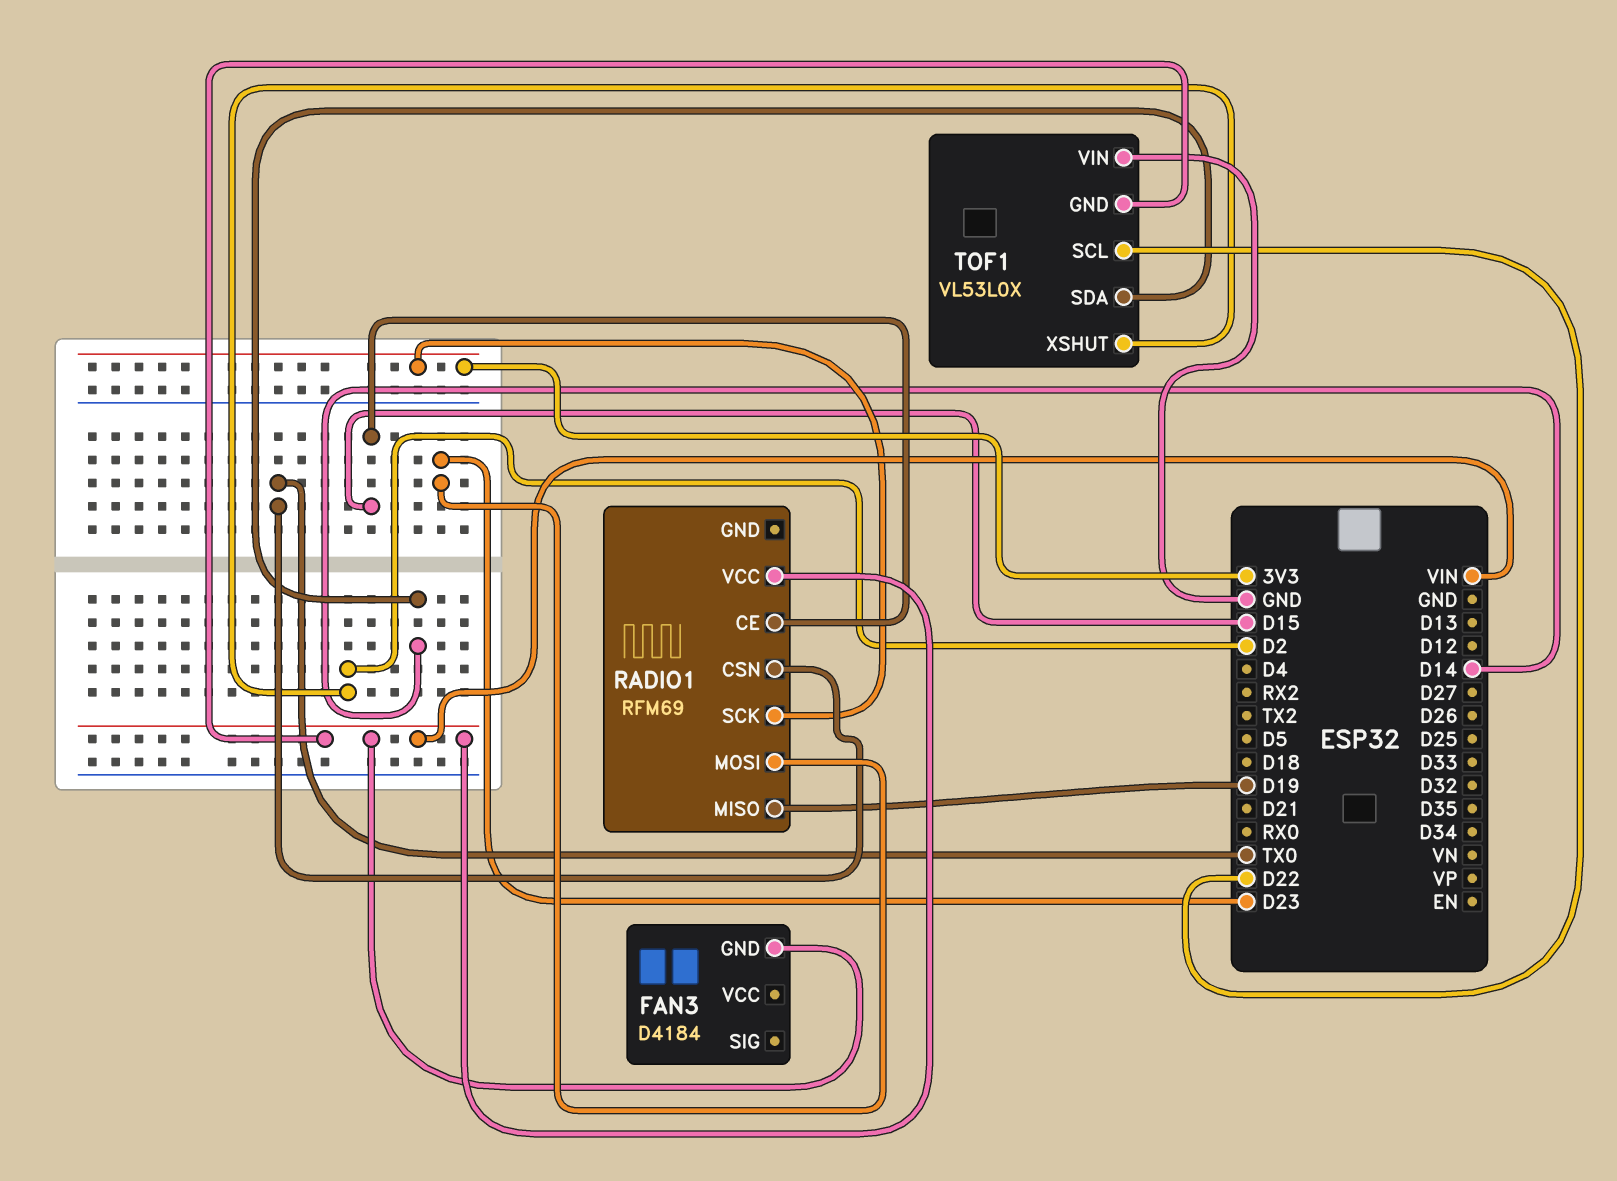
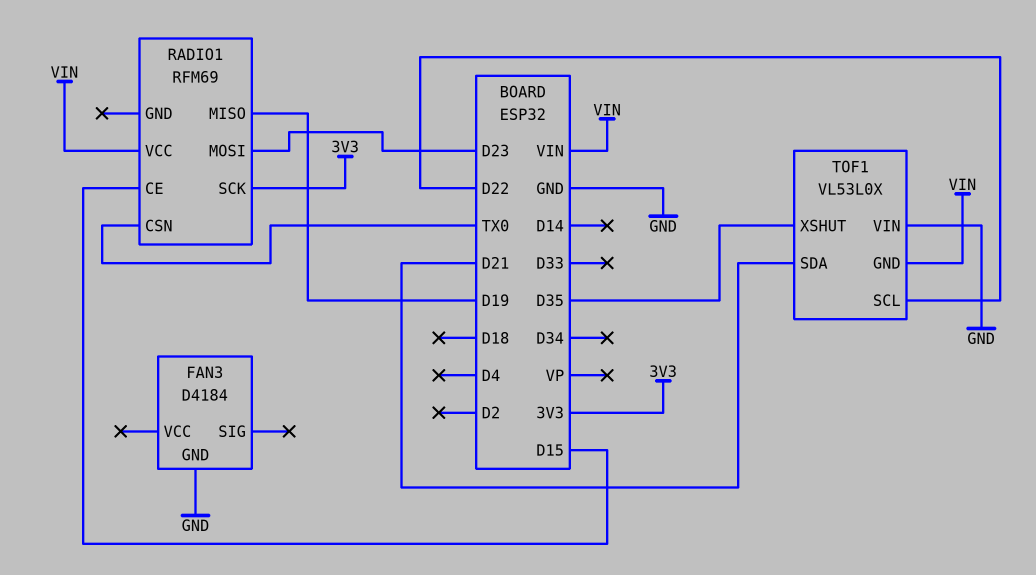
FAN3 pin GND: VIN -> GND
TOF1 pin SDA: D14 -> D21
TOF1 pin XSHUT: D2 -> D35

